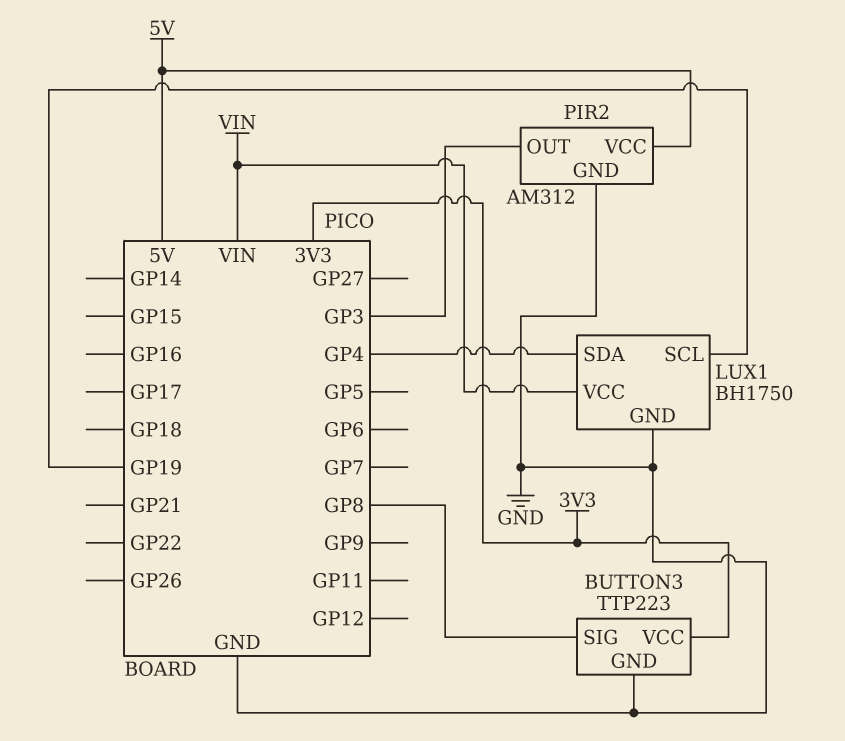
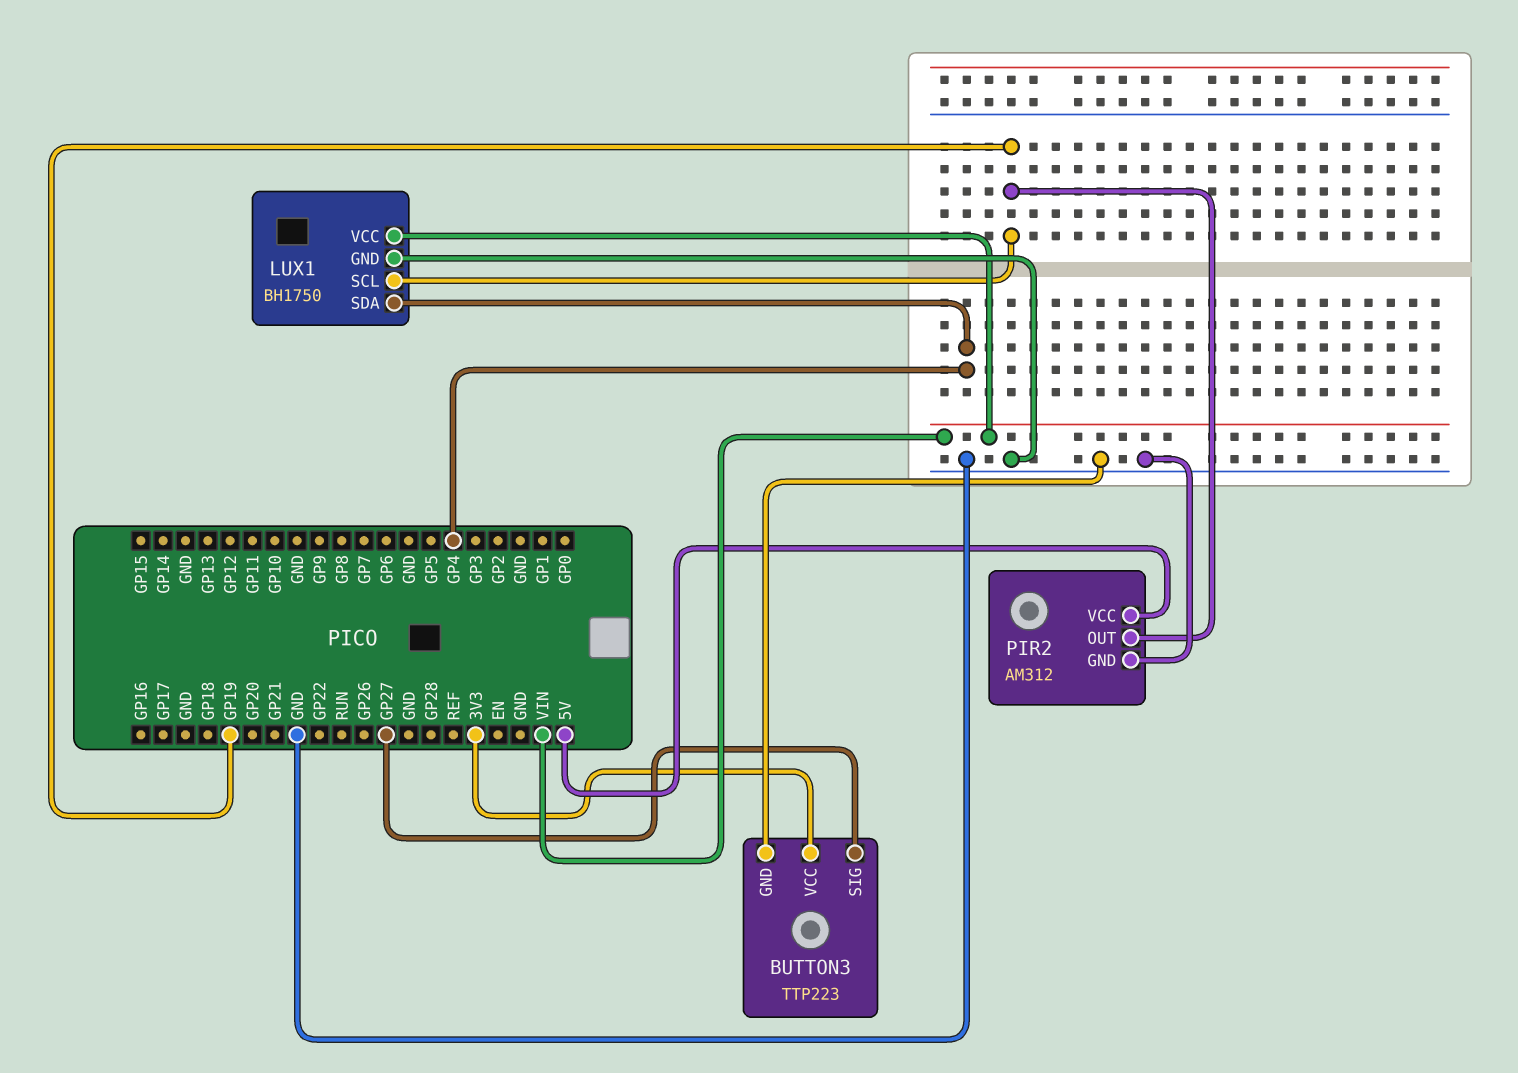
BUTTON3 pin SIG: GP8 -> GP27
PIR2 pin OUT: GP3 -> GP19

